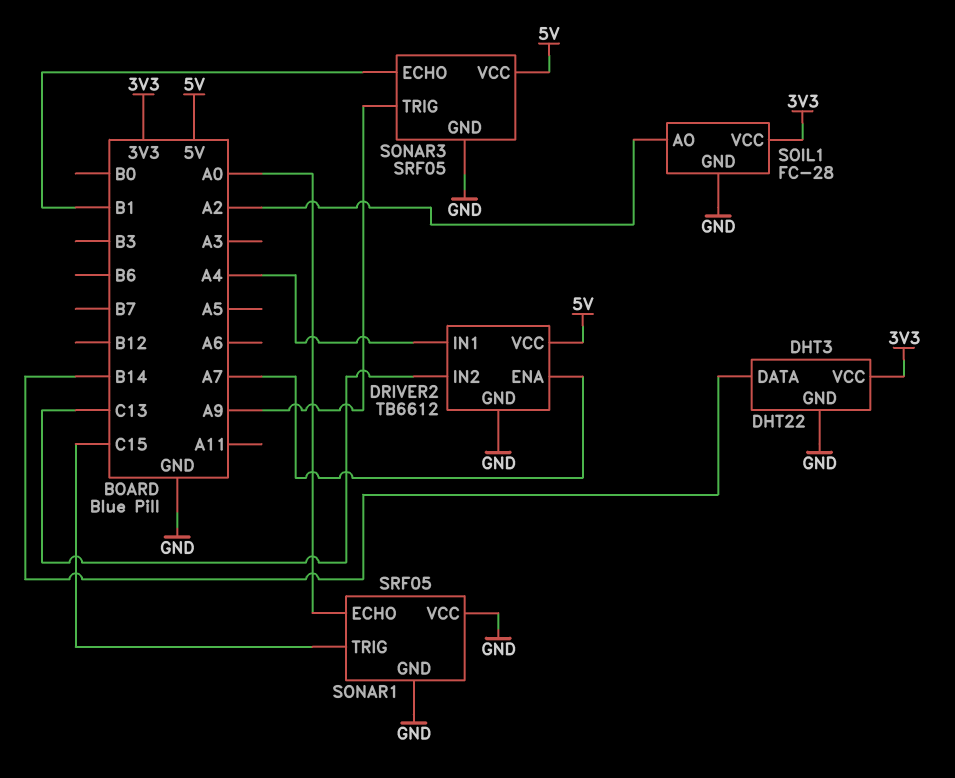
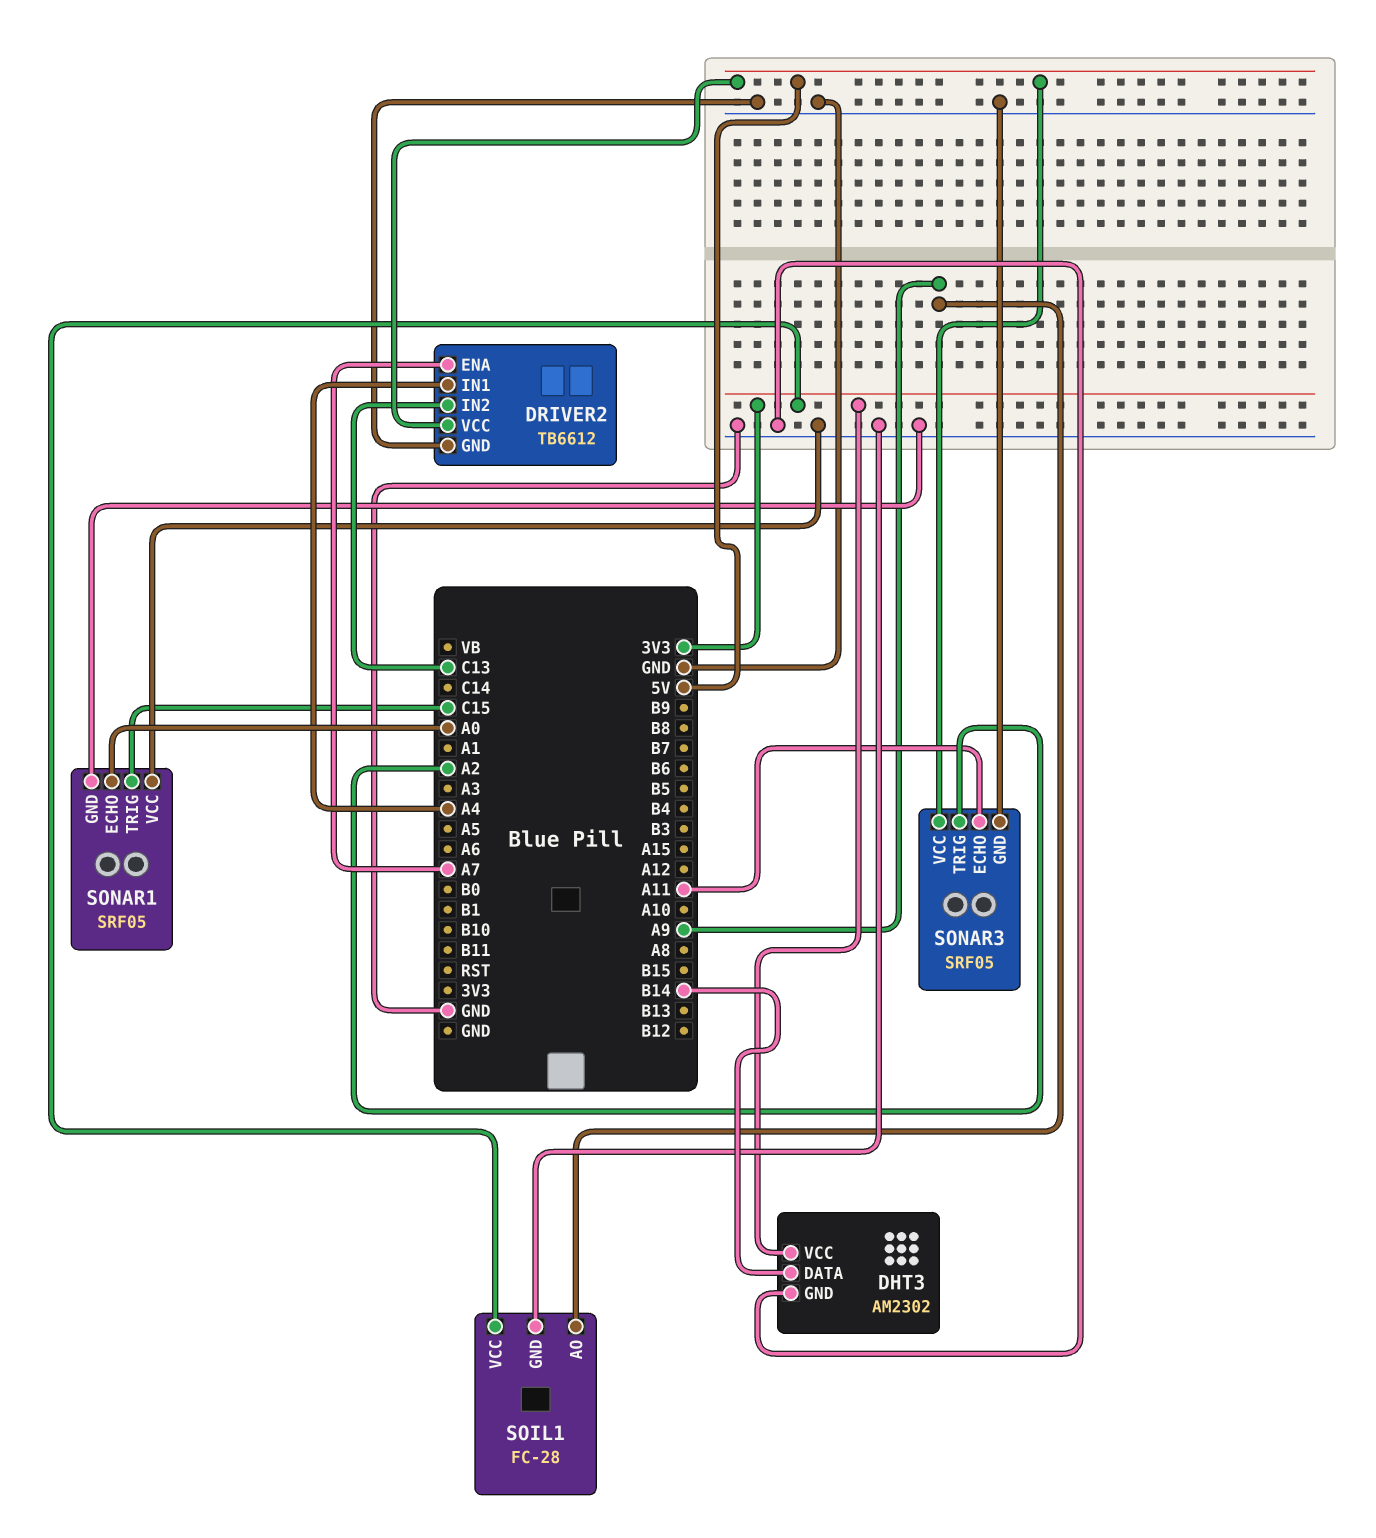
DHT3: DHT22 -> AM2302
SOIL1 pin AO: A2 -> A9
SONAR3 pin ECHO: B1 -> A11
SONAR3 pin TRIG: A9 -> A2

